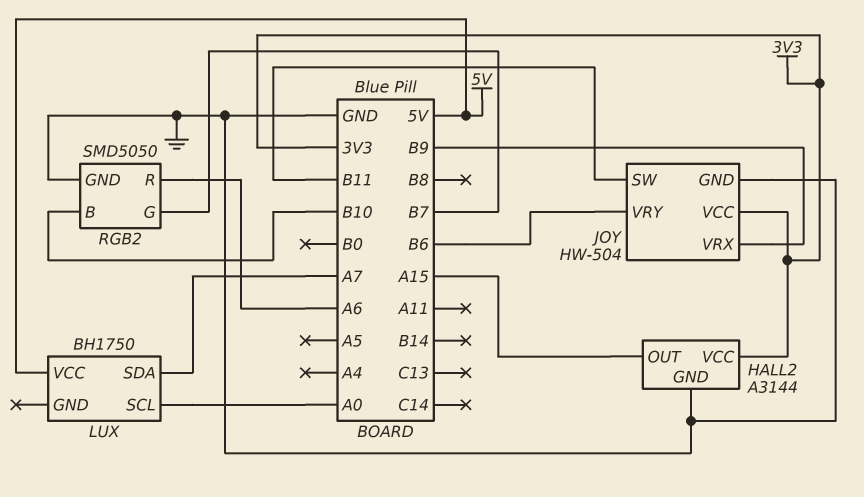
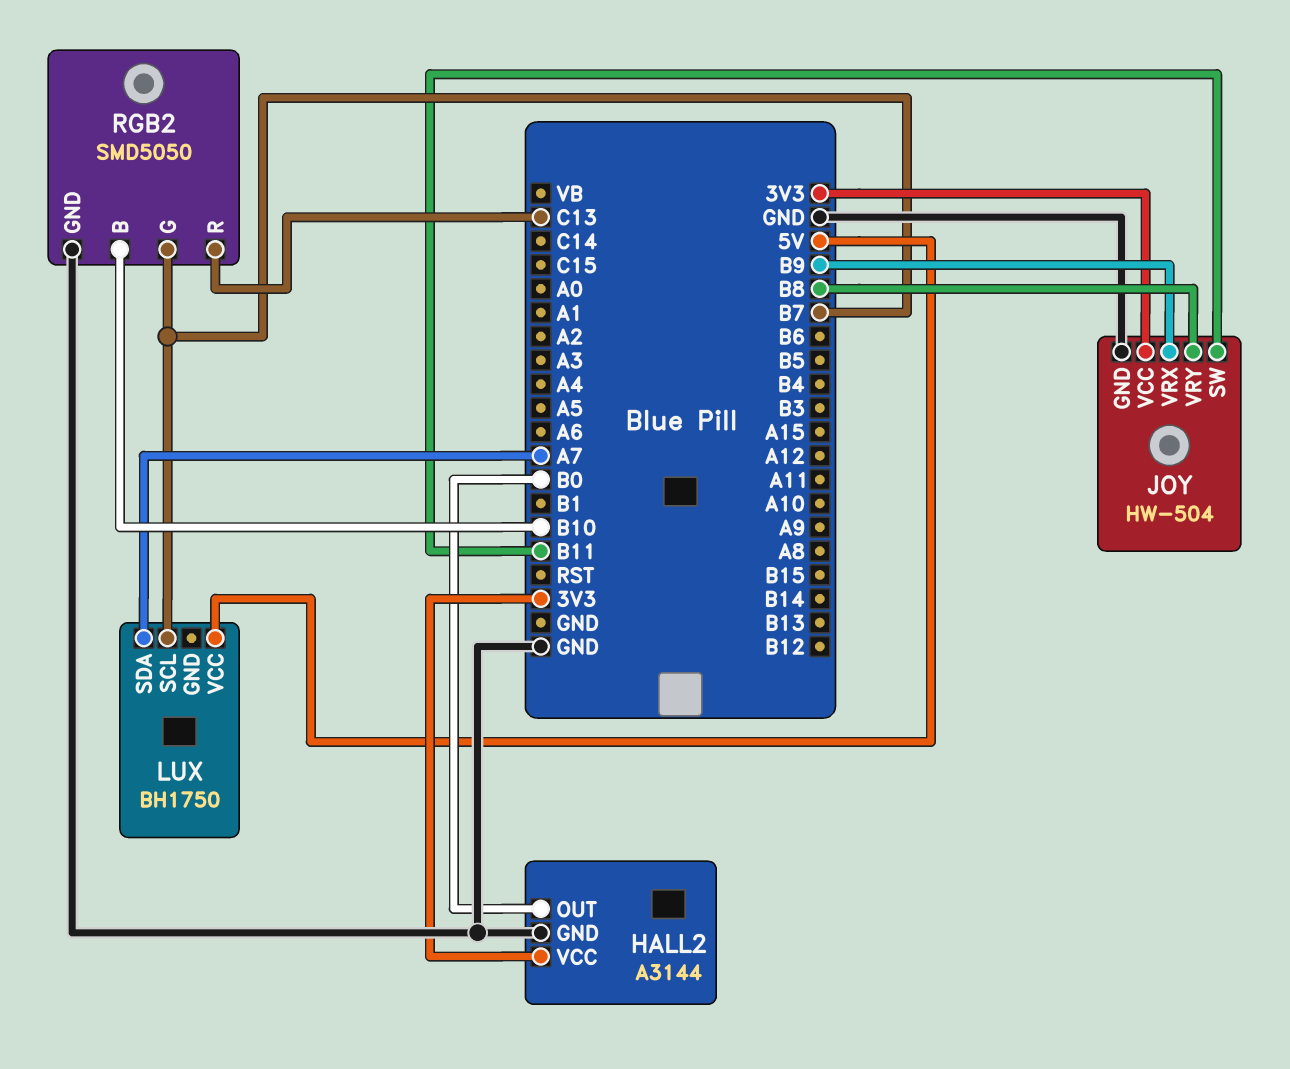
HALL2 pin OUT: A15 -> B0
JOY pin VRY: B6 -> B8
LUX pin SCL: A0 -> B7
RGB2 pin R: A6 -> C13

